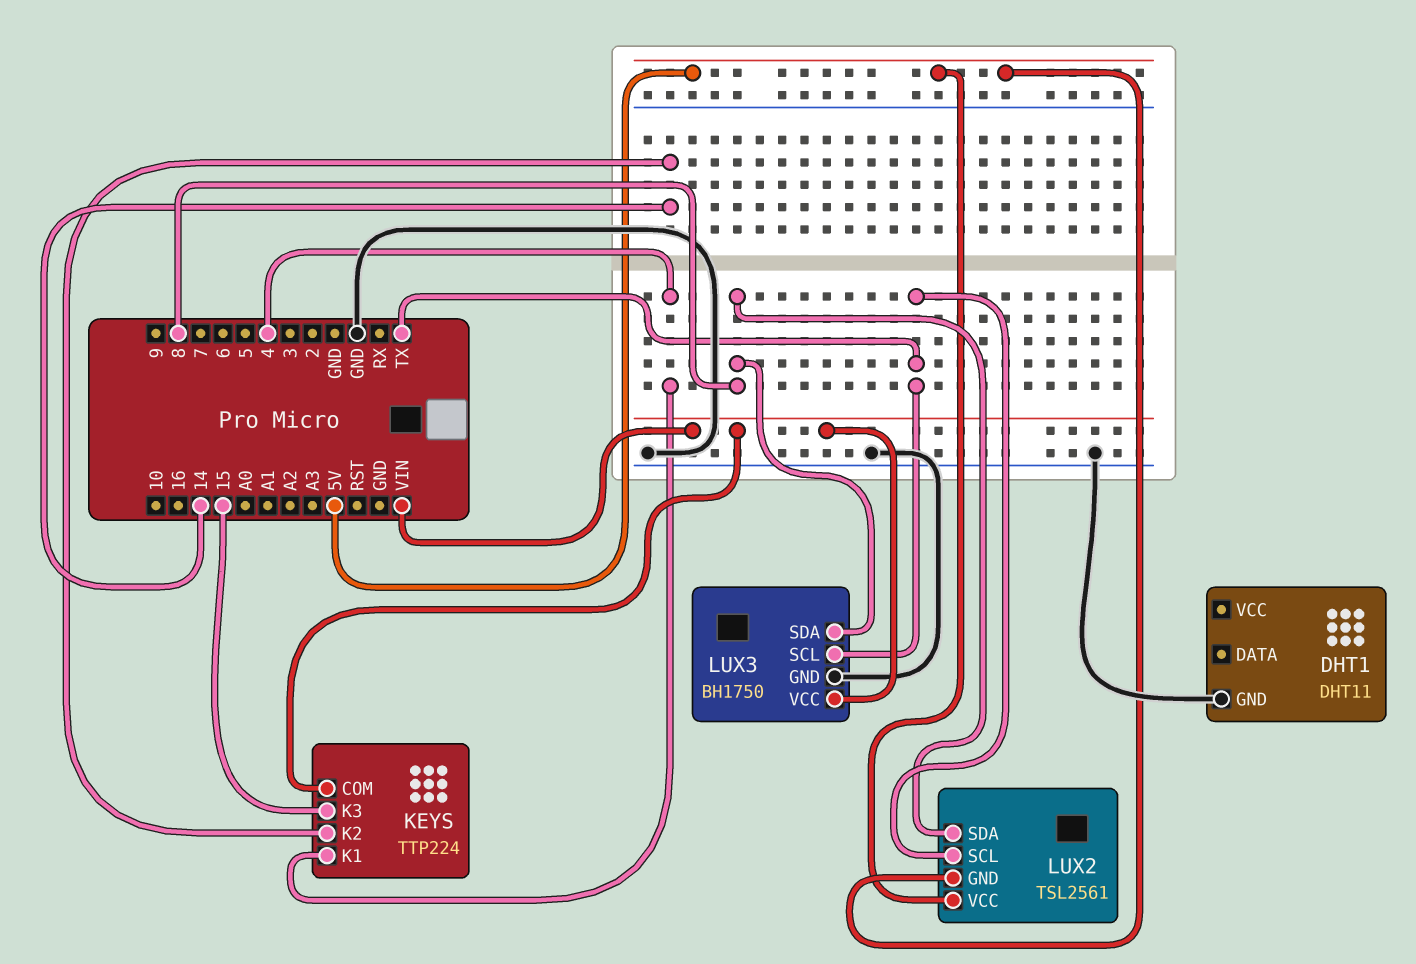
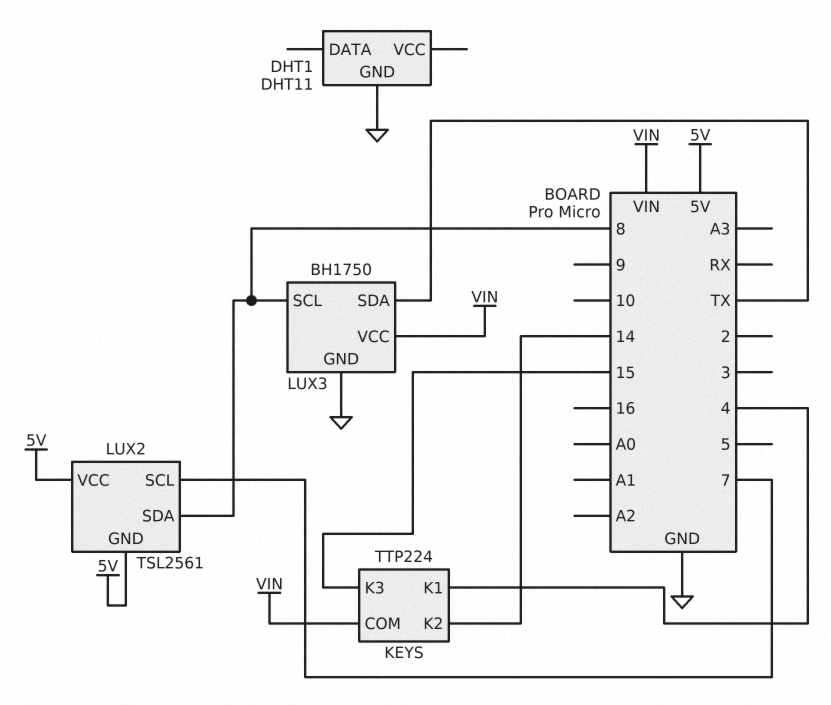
LUX2 pin SCL: TX -> 7
LUX3 pin SCL: TX -> 8
LUX3 pin SDA: 8 -> TX

